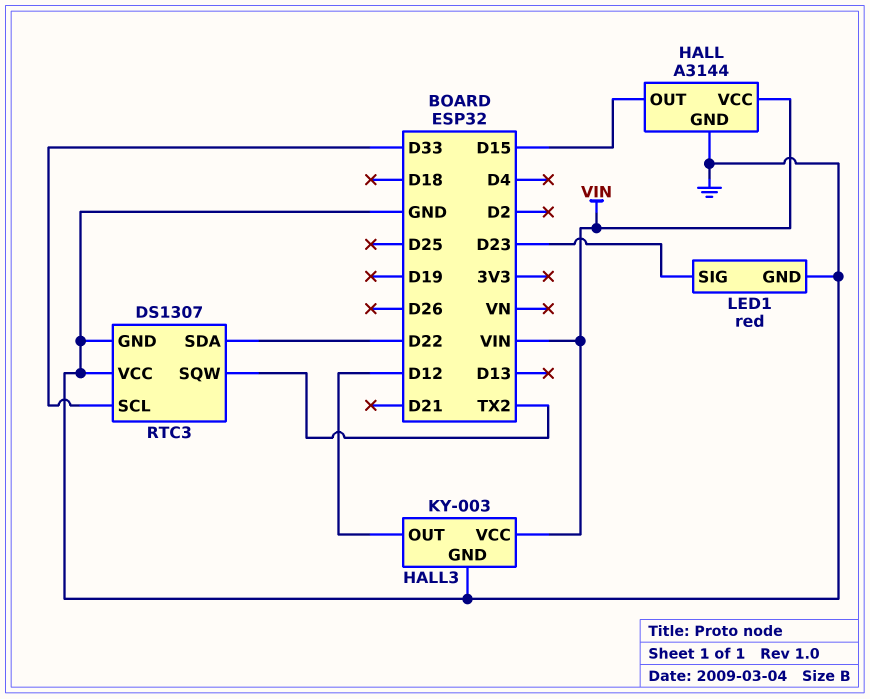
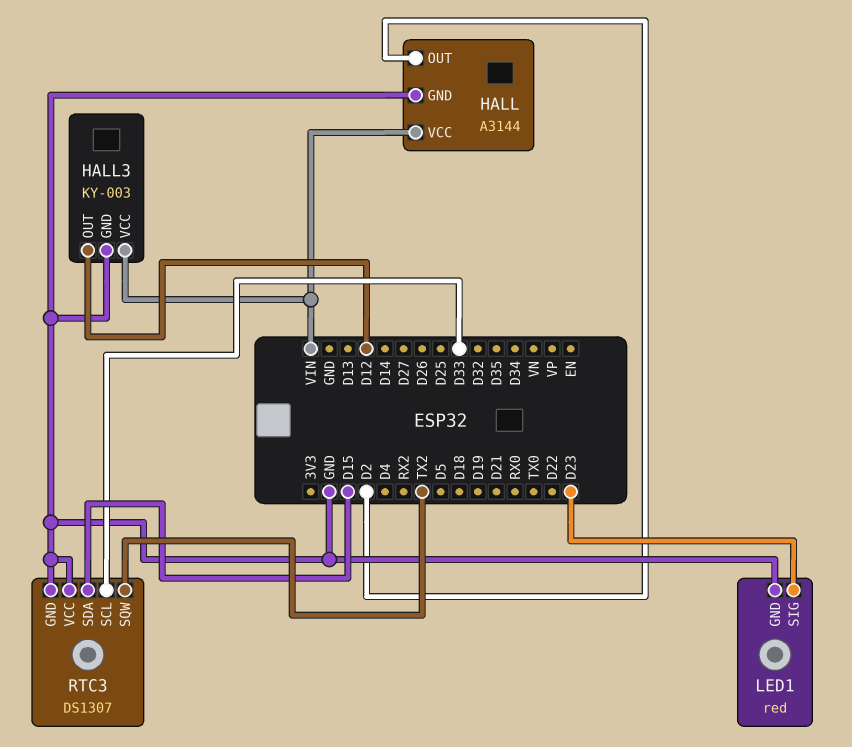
HALL pin OUT: D15 -> D2
RTC3 pin SDA: D22 -> D15

